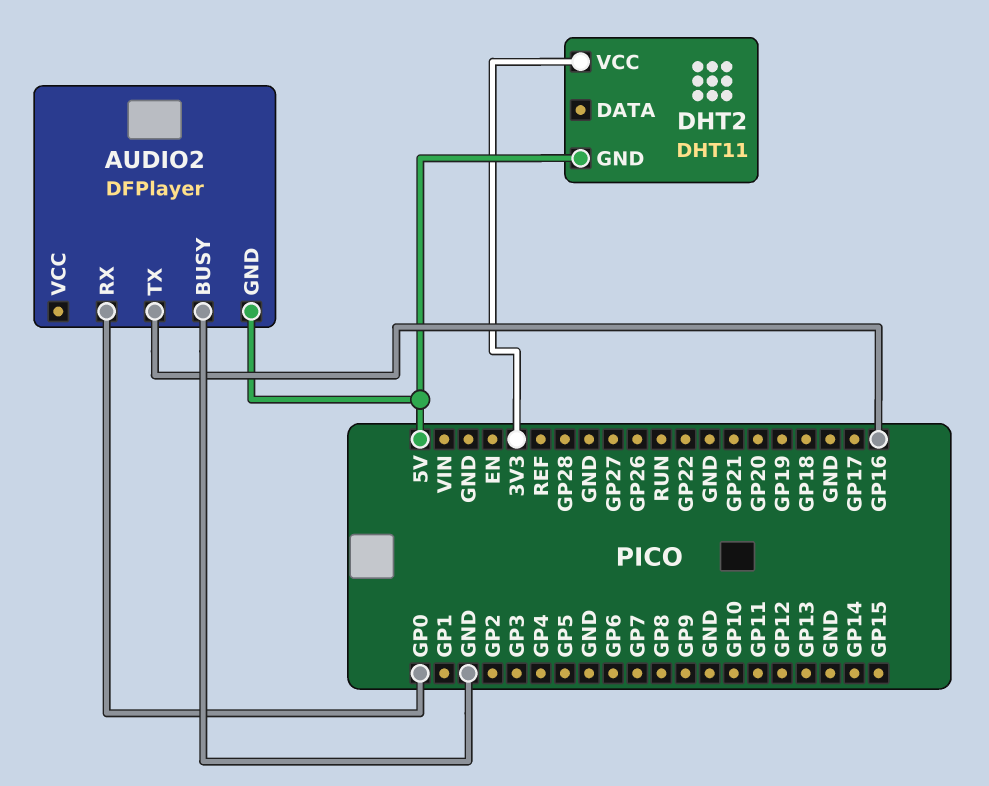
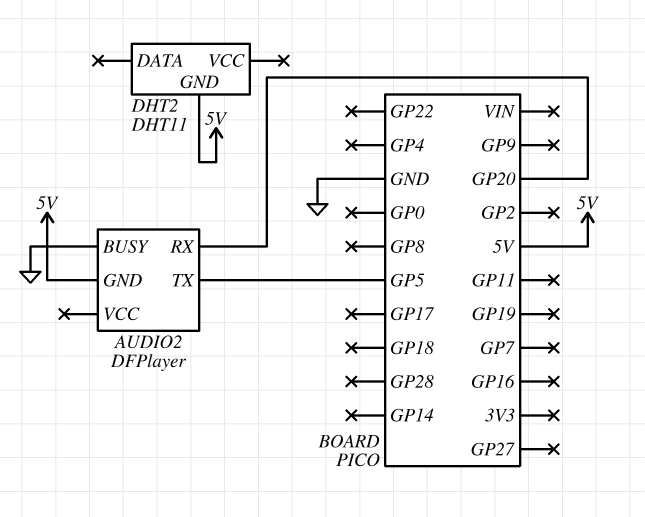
AUDIO2 pin RX: GP0 -> GP20
AUDIO2 pin TX: GP16 -> GP5
DHT2 pin VCC: 3V3 -> none

